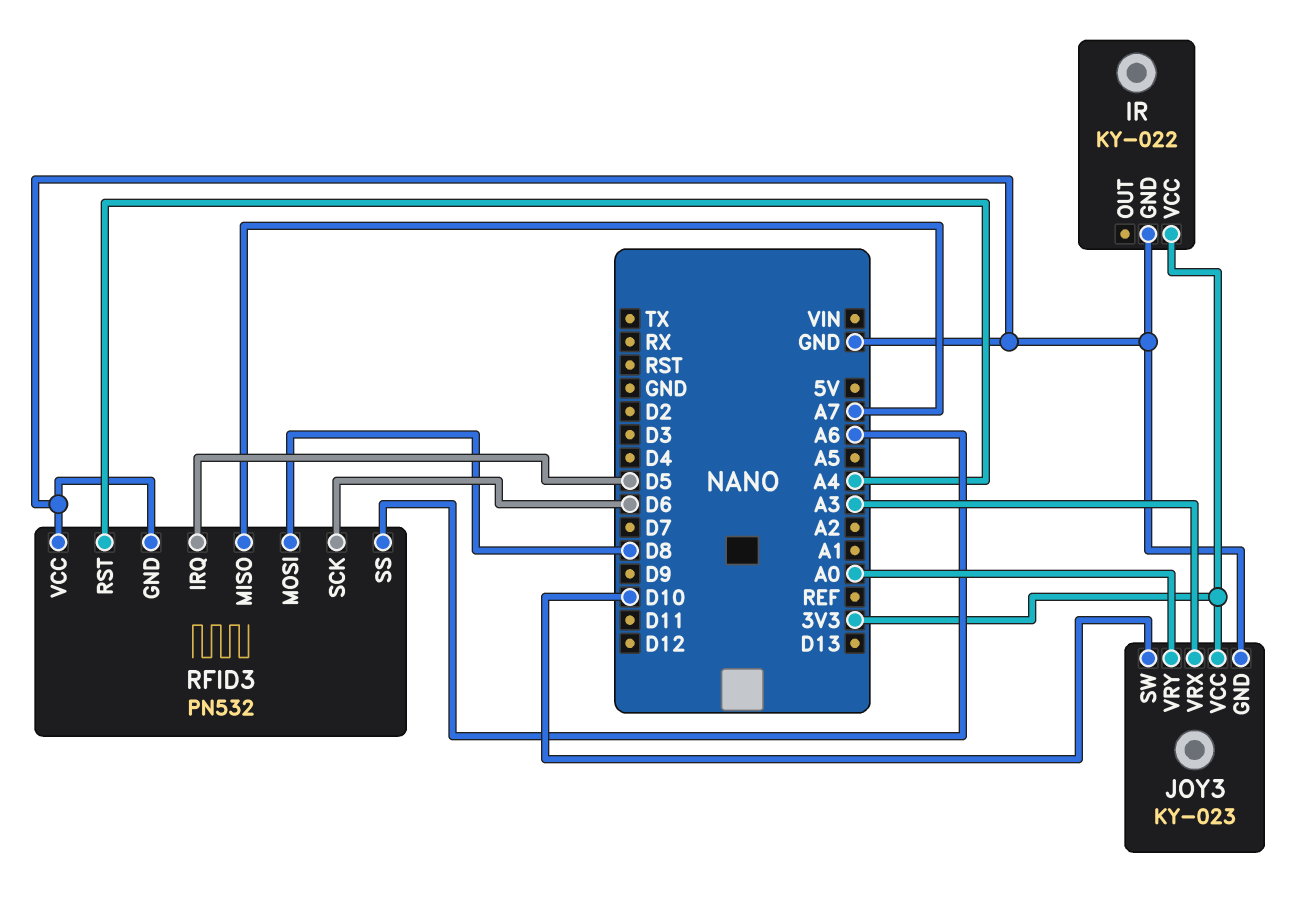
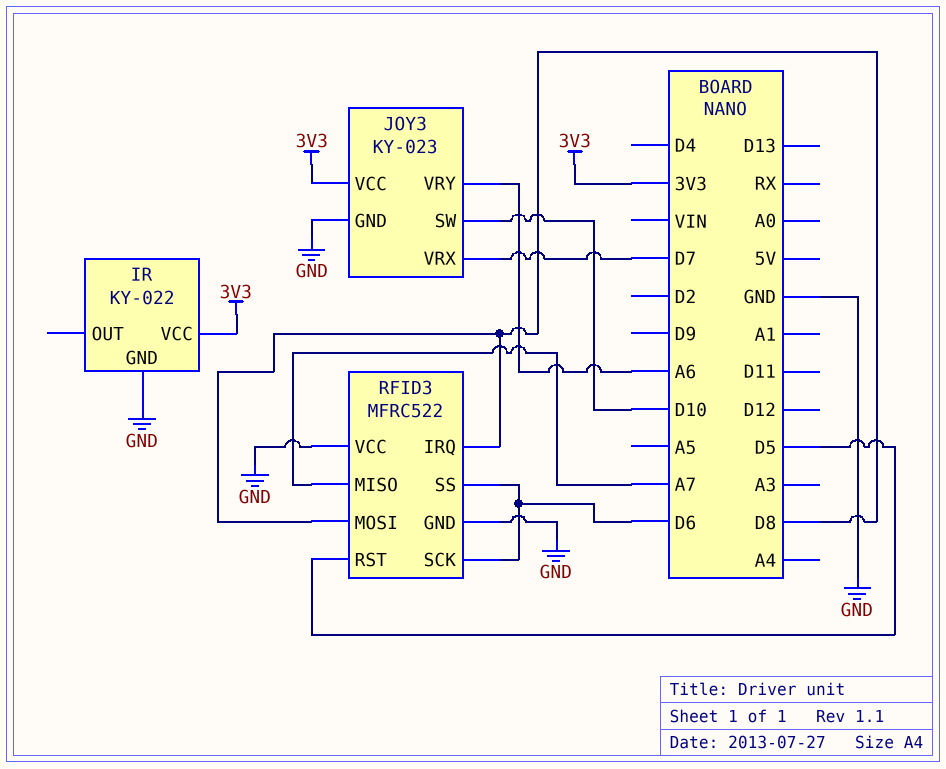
JOY3 pin VRX: A3 -> D7
JOY3 pin VRY: A0 -> A6
RFID3: PN532 -> MFRC522
RFID3 pin IRQ: D5 -> D8
RFID3 pin RST: A4 -> D5
RFID3 pin SS: A6 -> D6

